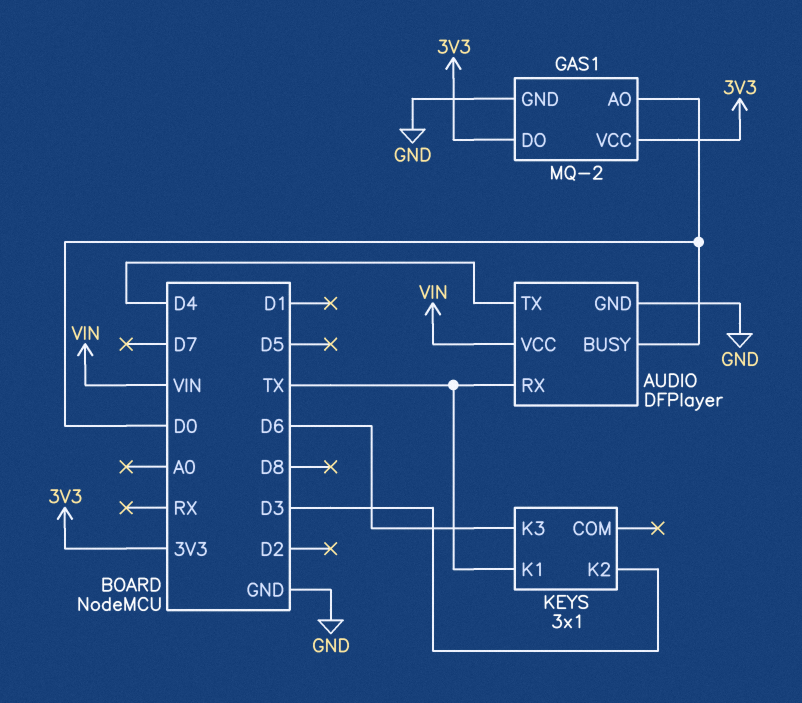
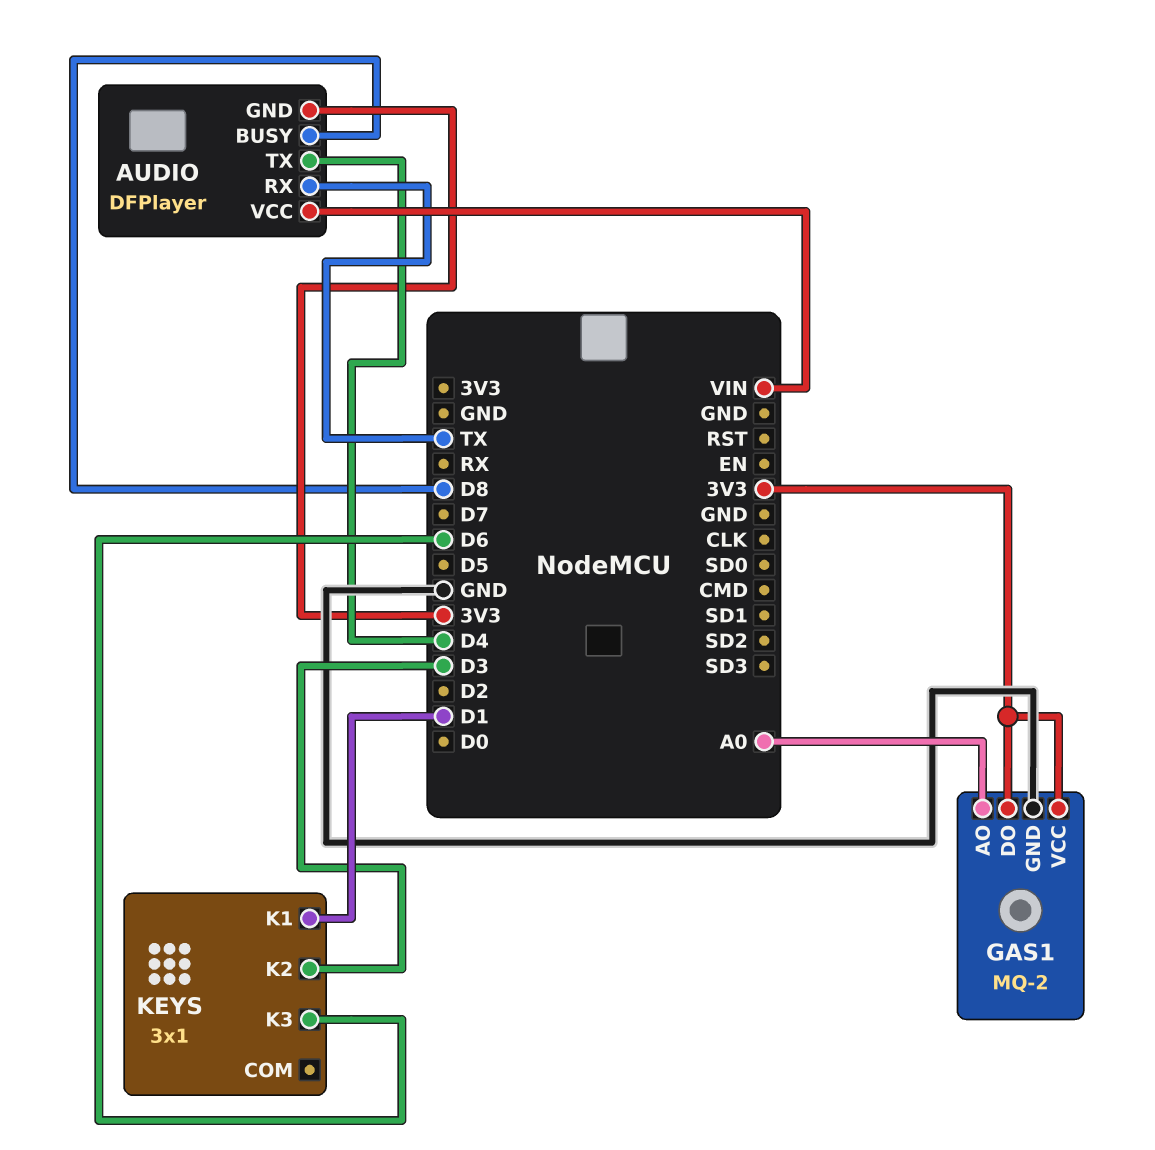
AUDIO pin BUSY: D0 -> D8
AUDIO pin GND: GND -> 3V3
GAS1 pin AO: D0 -> A0
KEYS pin K1: TX -> D1

